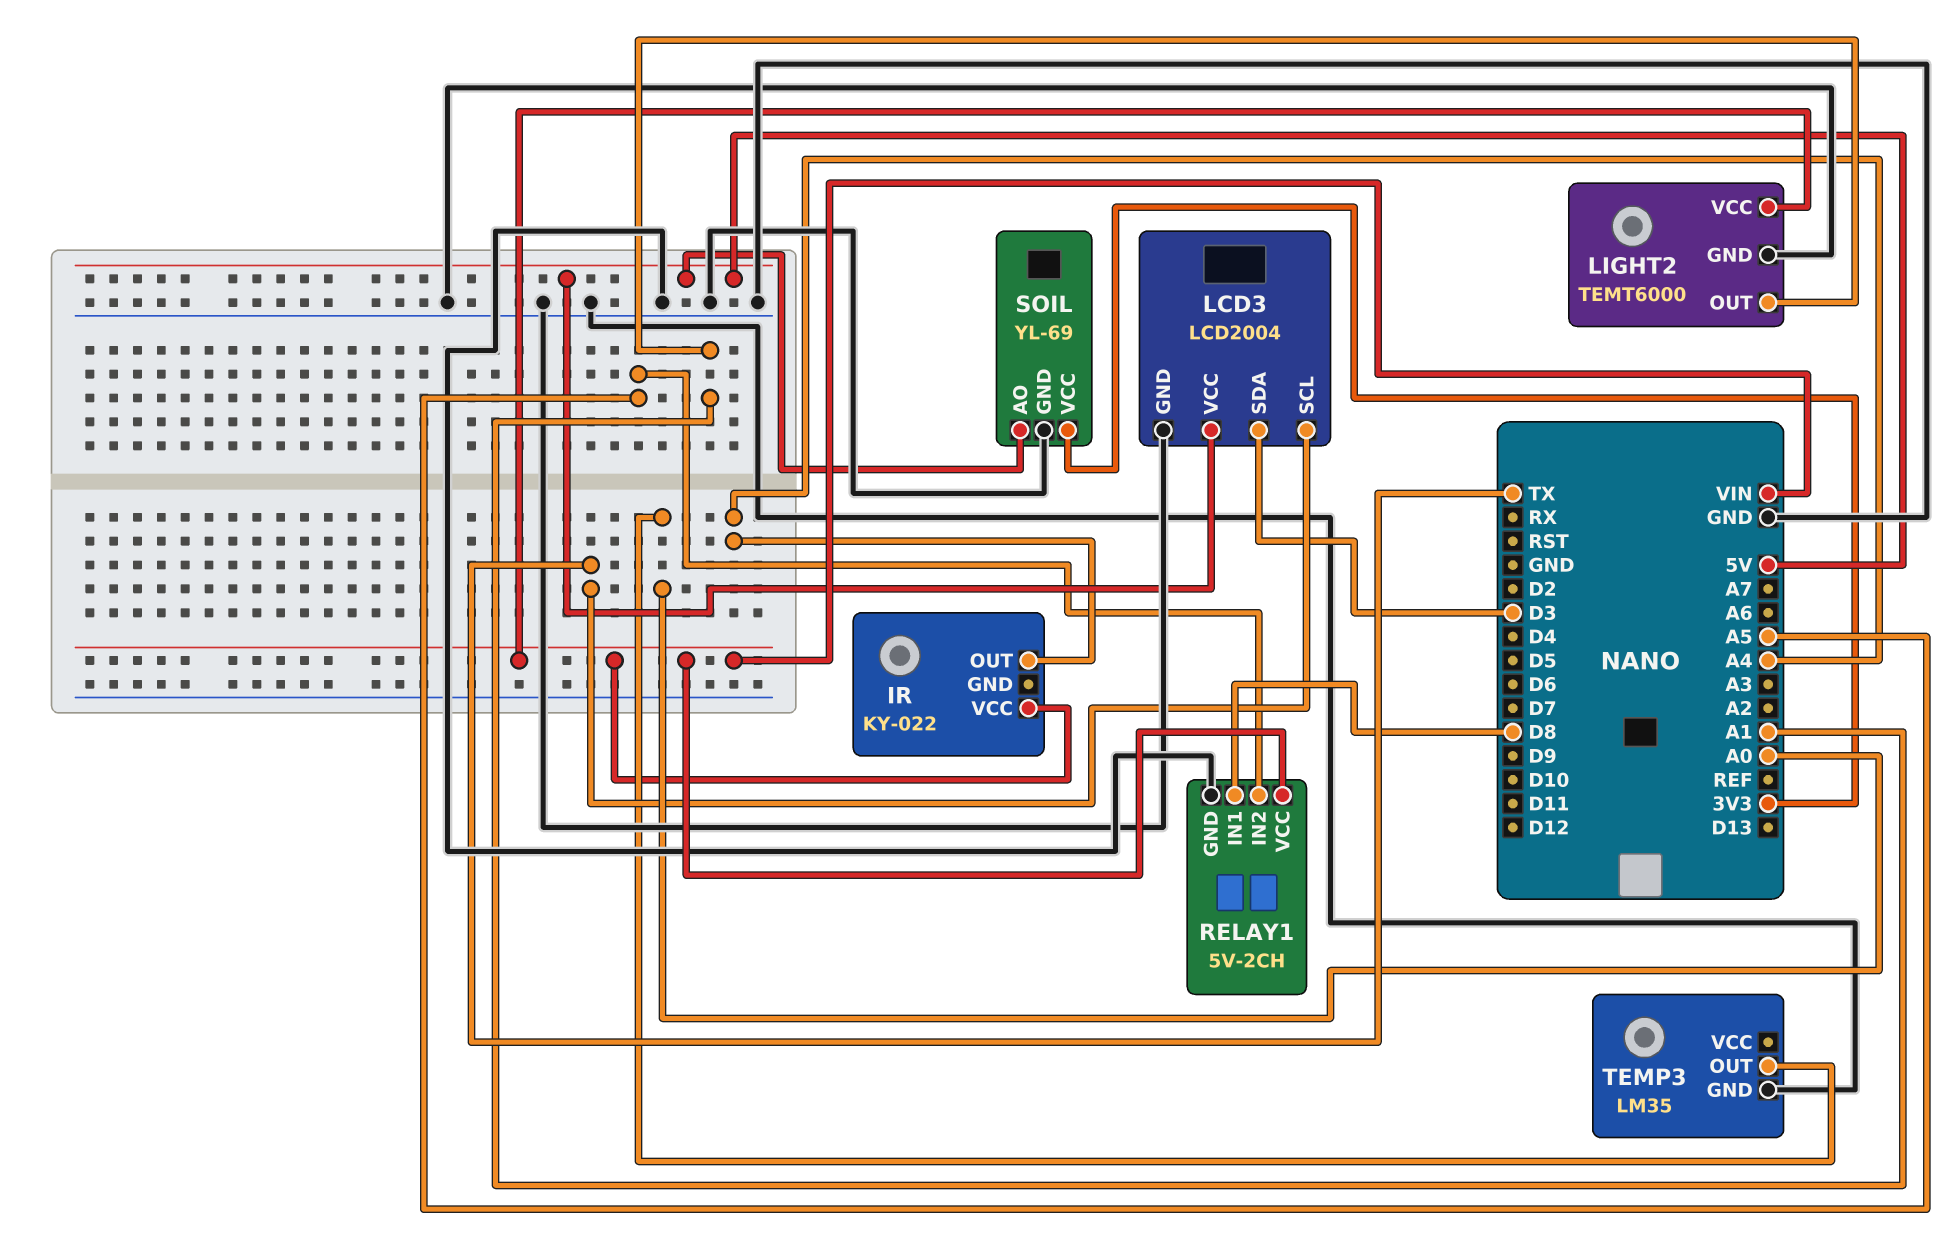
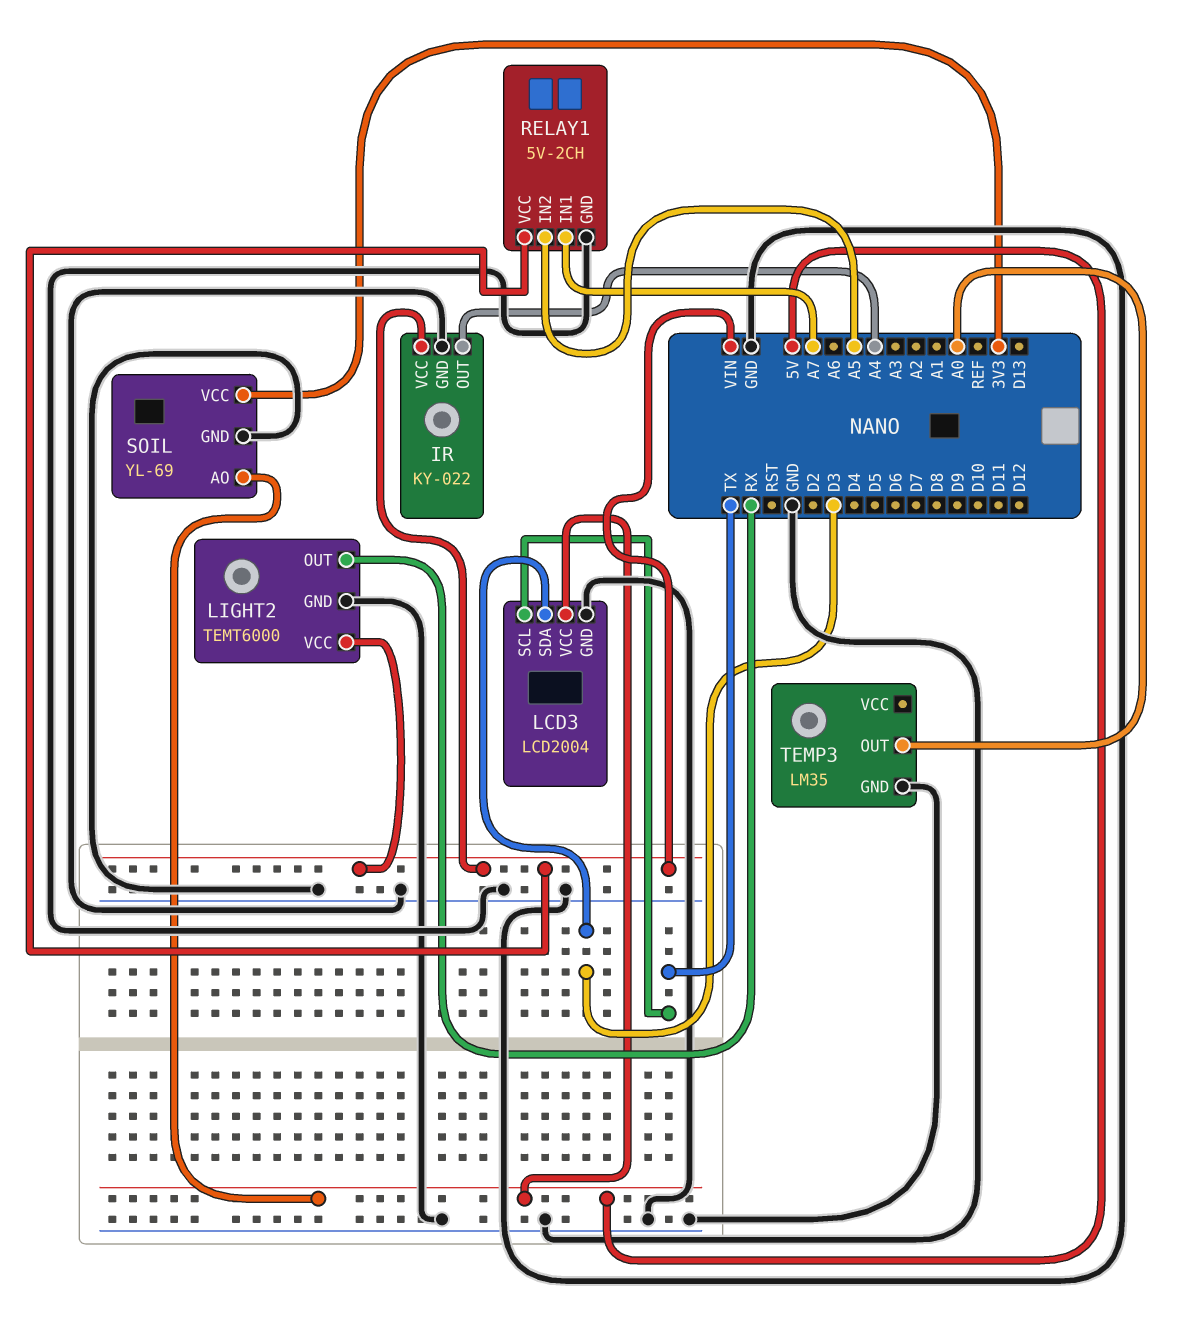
IR pin GND: none -> GND
LIGHT2 pin OUT: A1 -> RX
RELAY1 pin IN1: D8 -> A7

